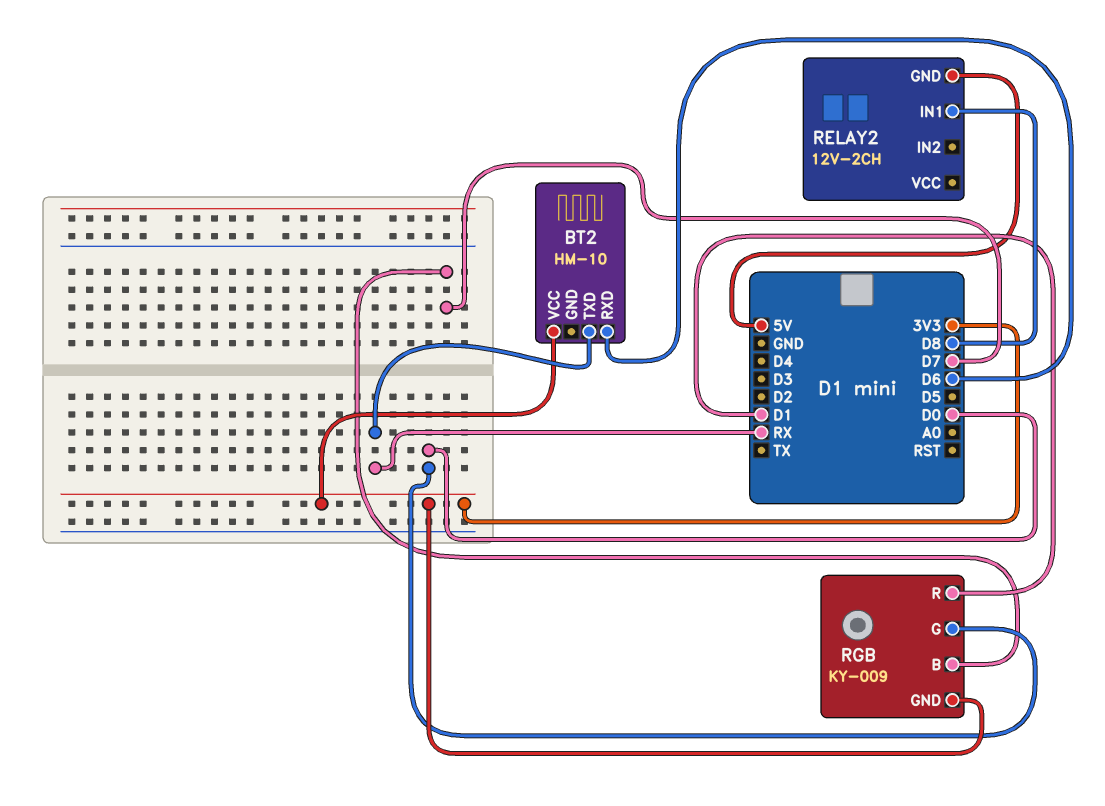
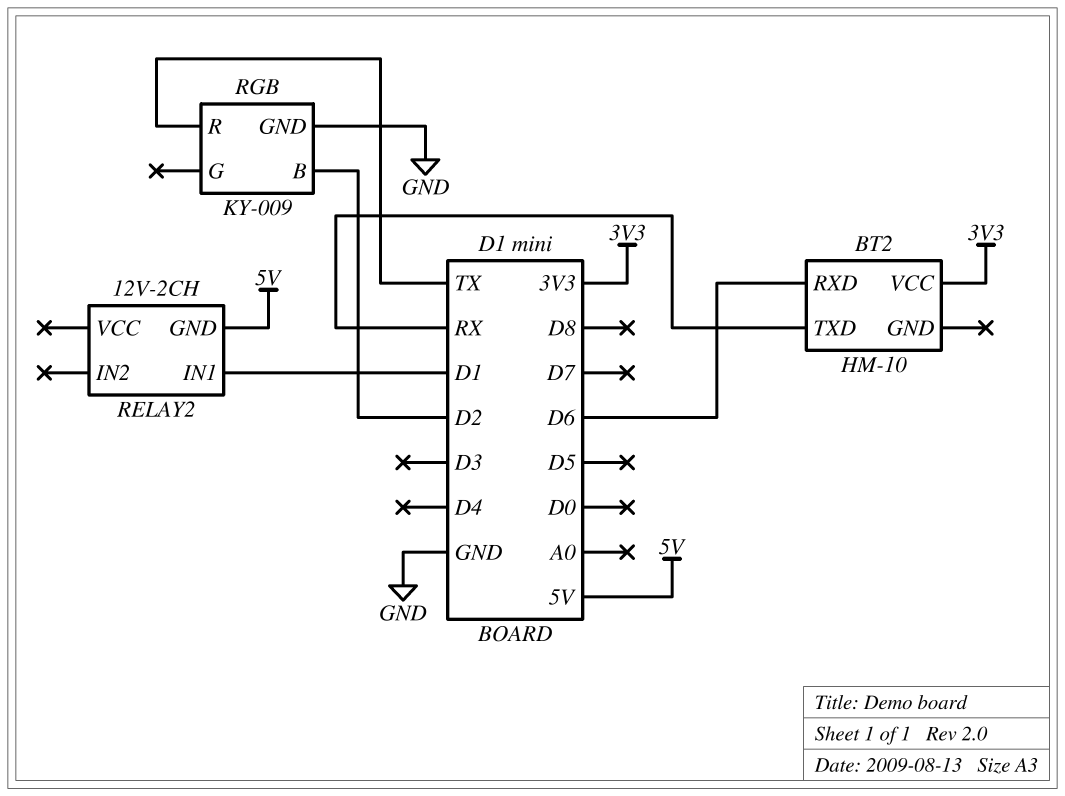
RELAY2 pin IN1: D8 -> D1
RGB pin B: D7 -> D2
RGB pin G: D0 -> none
RGB pin GND: 3V3 -> GND
RGB pin R: D1 -> TX

